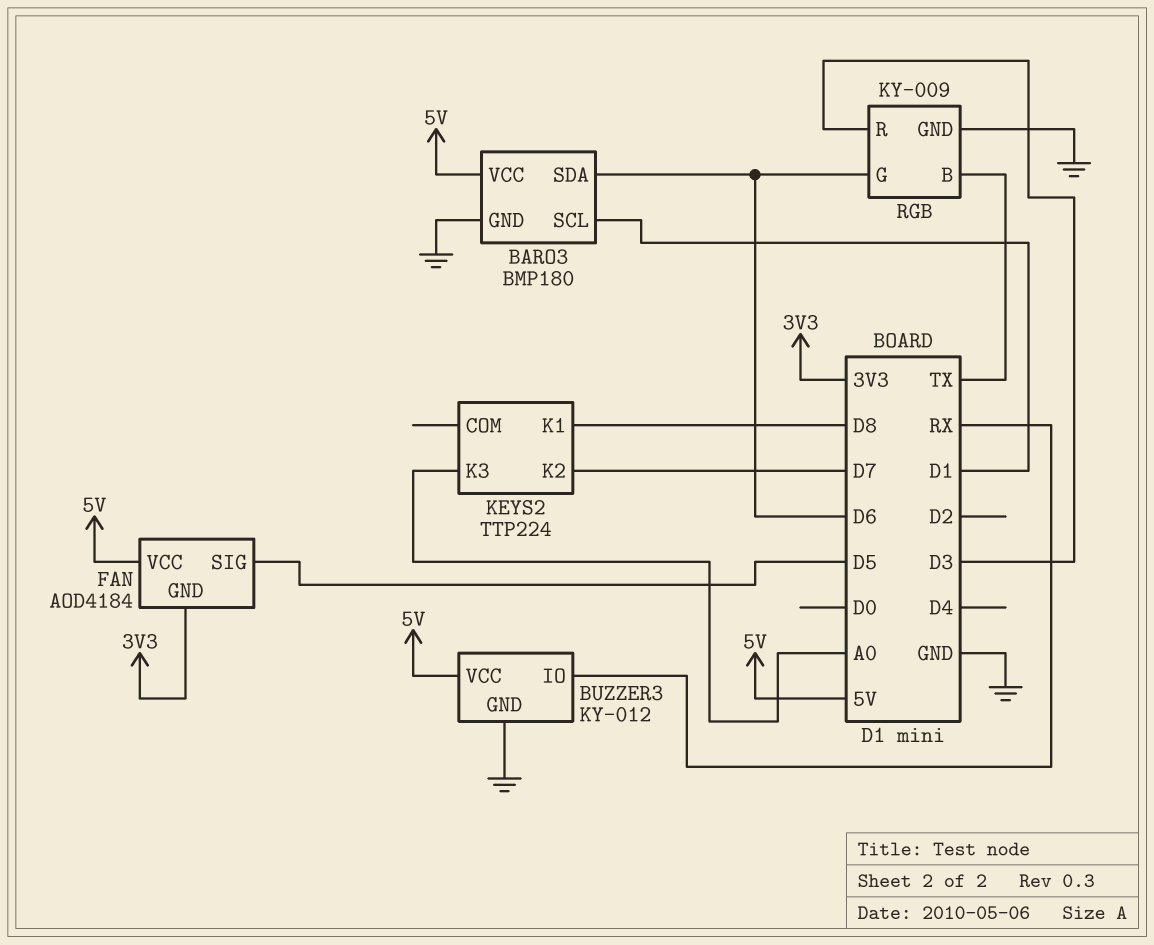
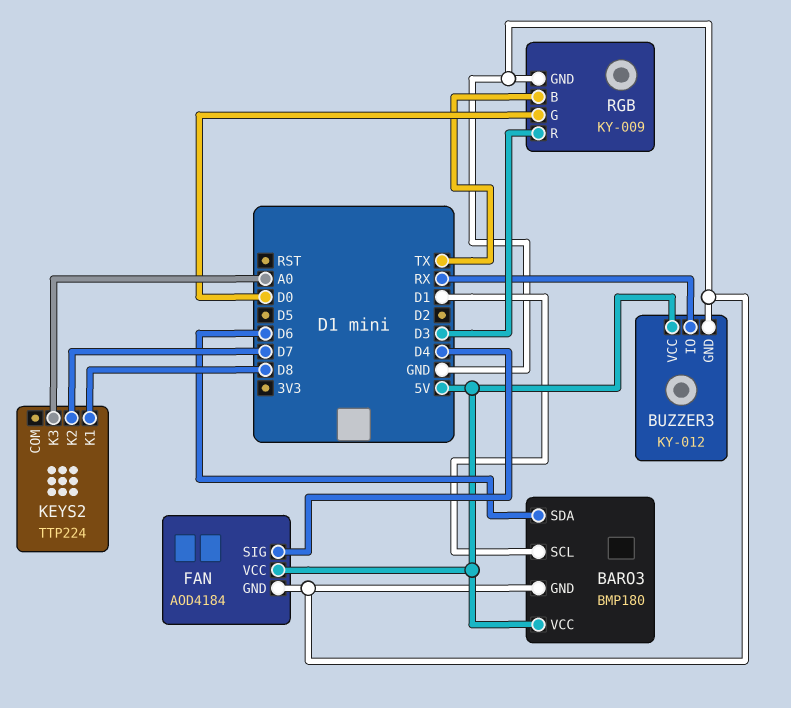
FAN pin GND: 3V3 -> GND
FAN pin SIG: D5 -> D4
RGB pin G: D6 -> D0

